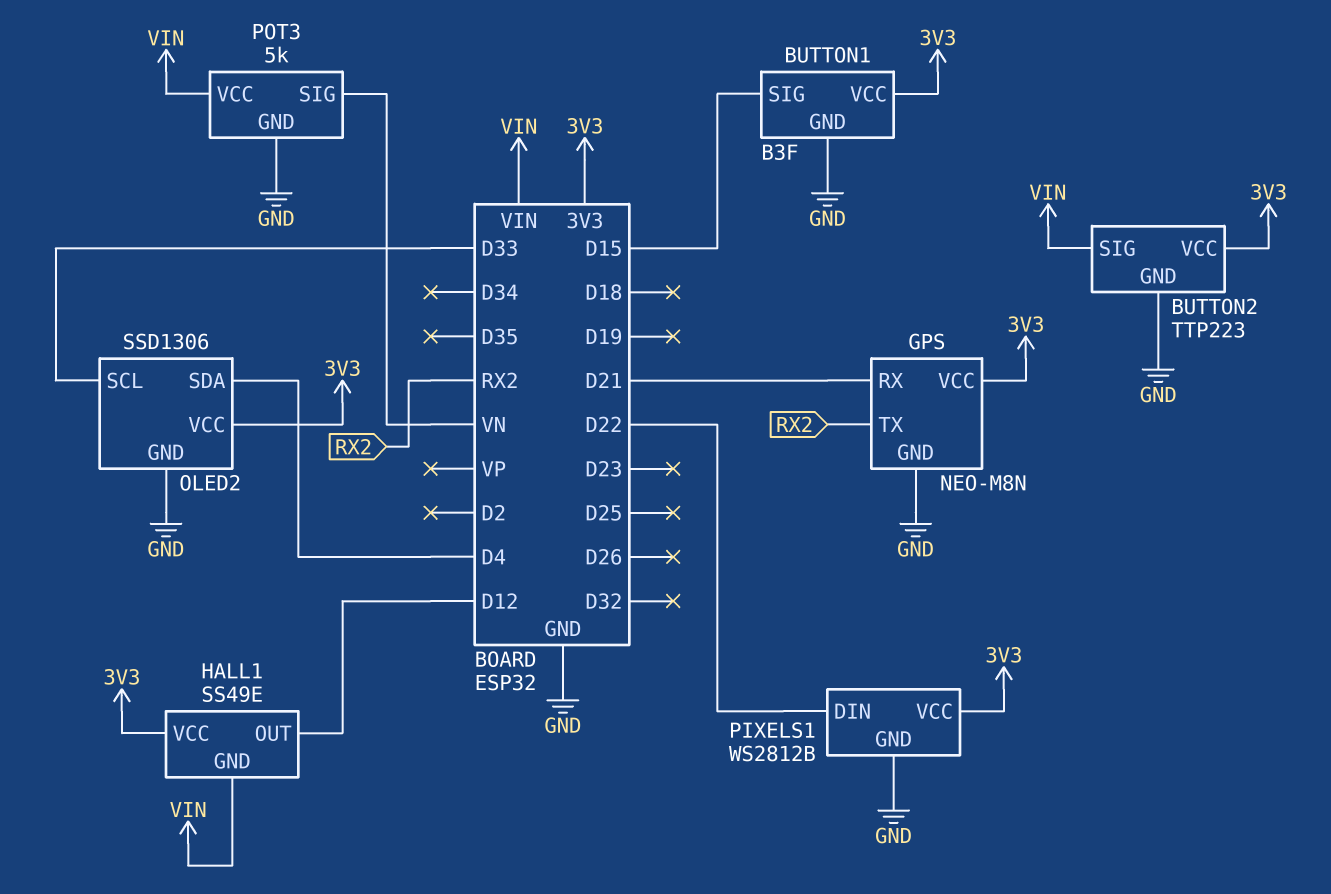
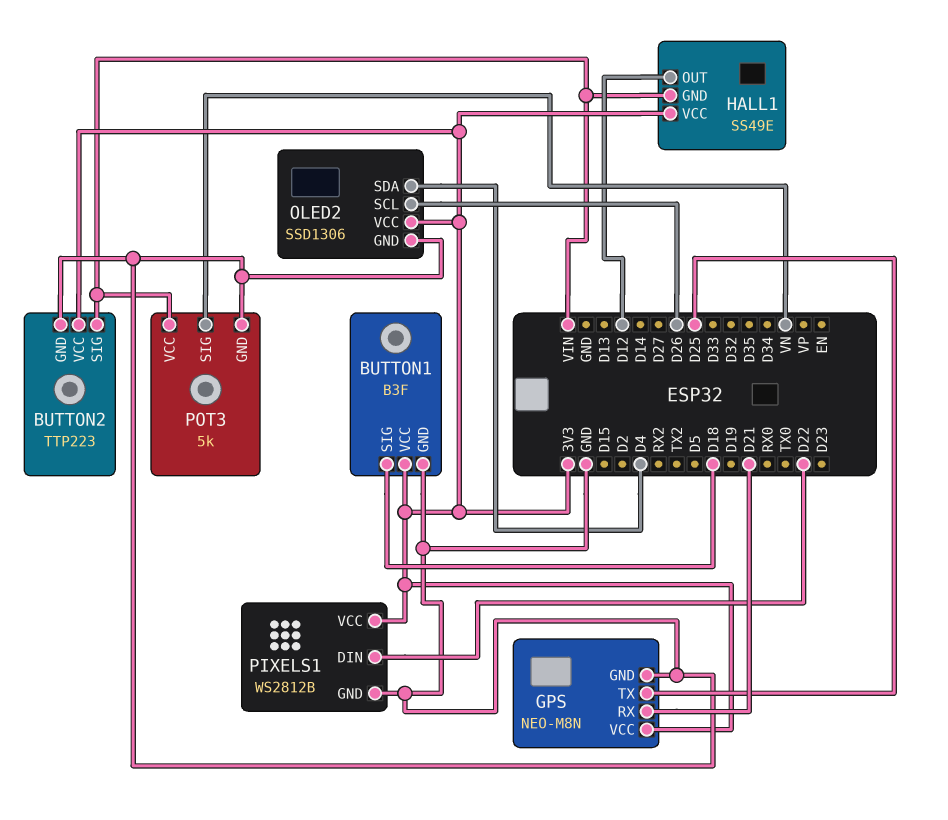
BUTTON1 pin SIG: D15 -> D18
GPS pin TX: RX2 -> D25
OLED2 pin SCL: D33 -> D26

